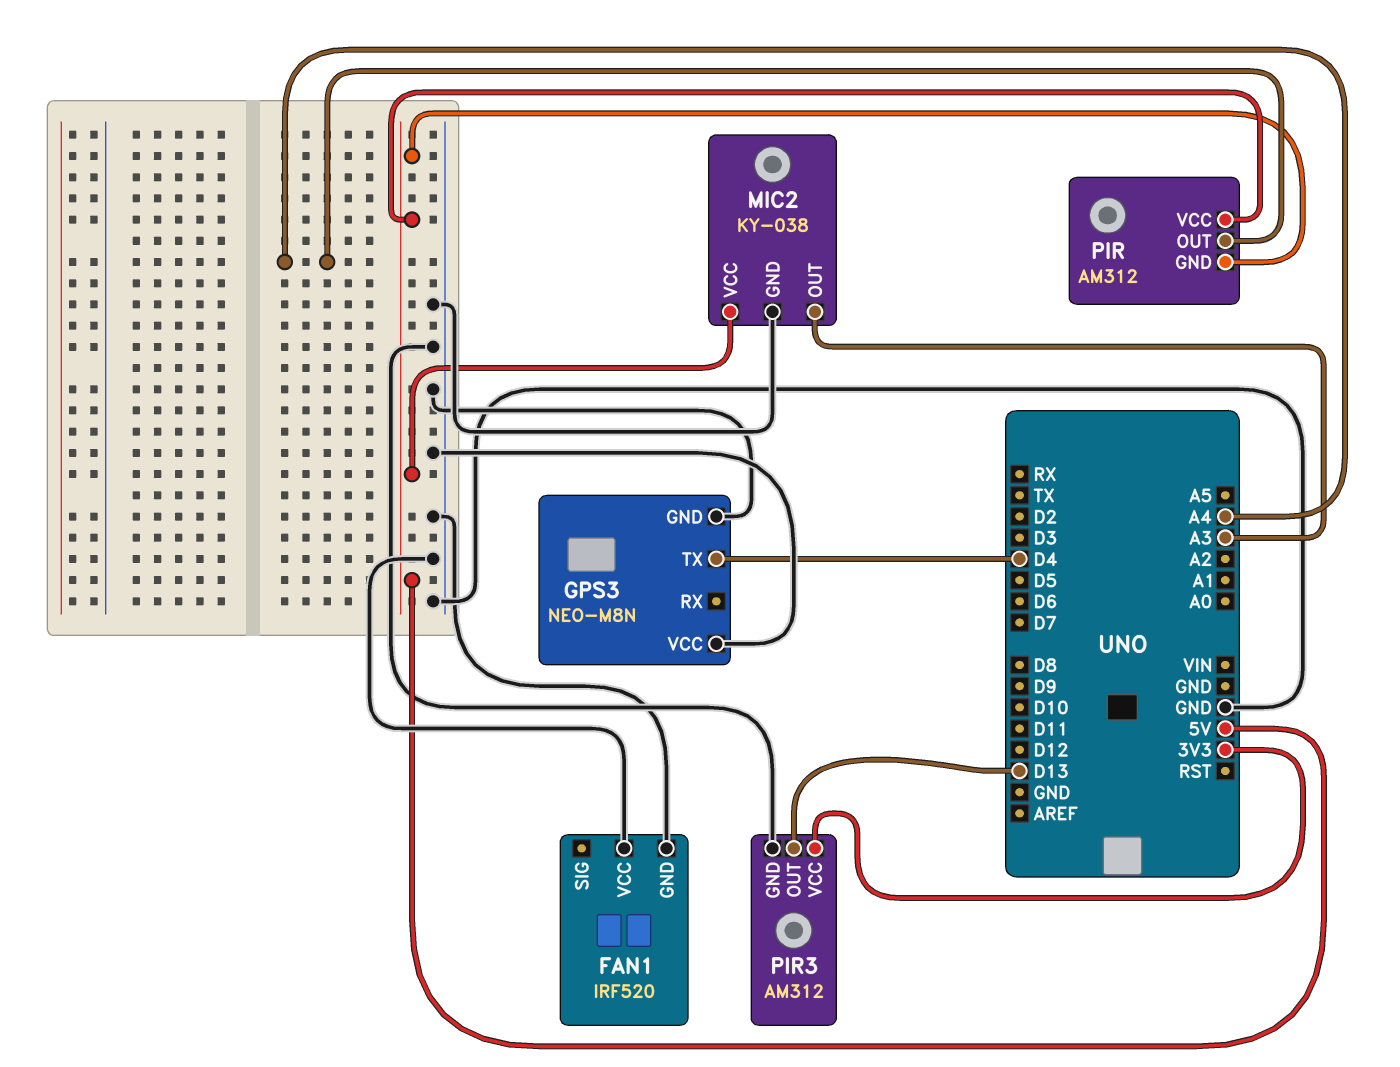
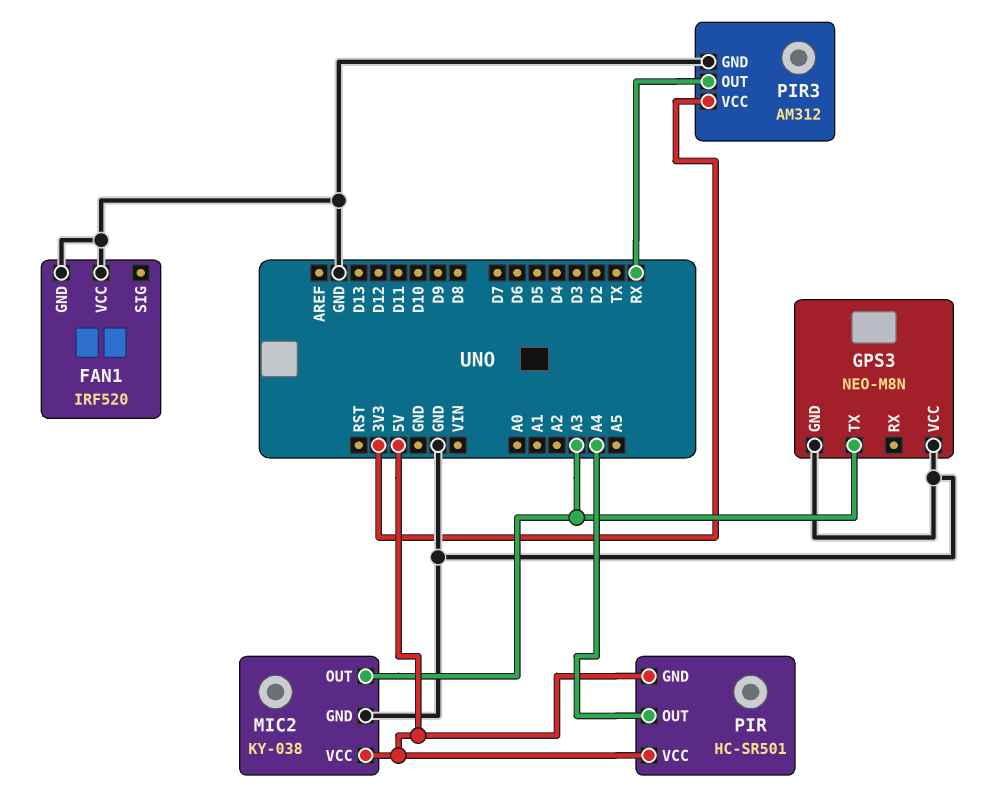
GPS3 pin TX: D4 -> A3
PIR: AM312 -> HC-SR501
PIR3 pin OUT: D13 -> RX

